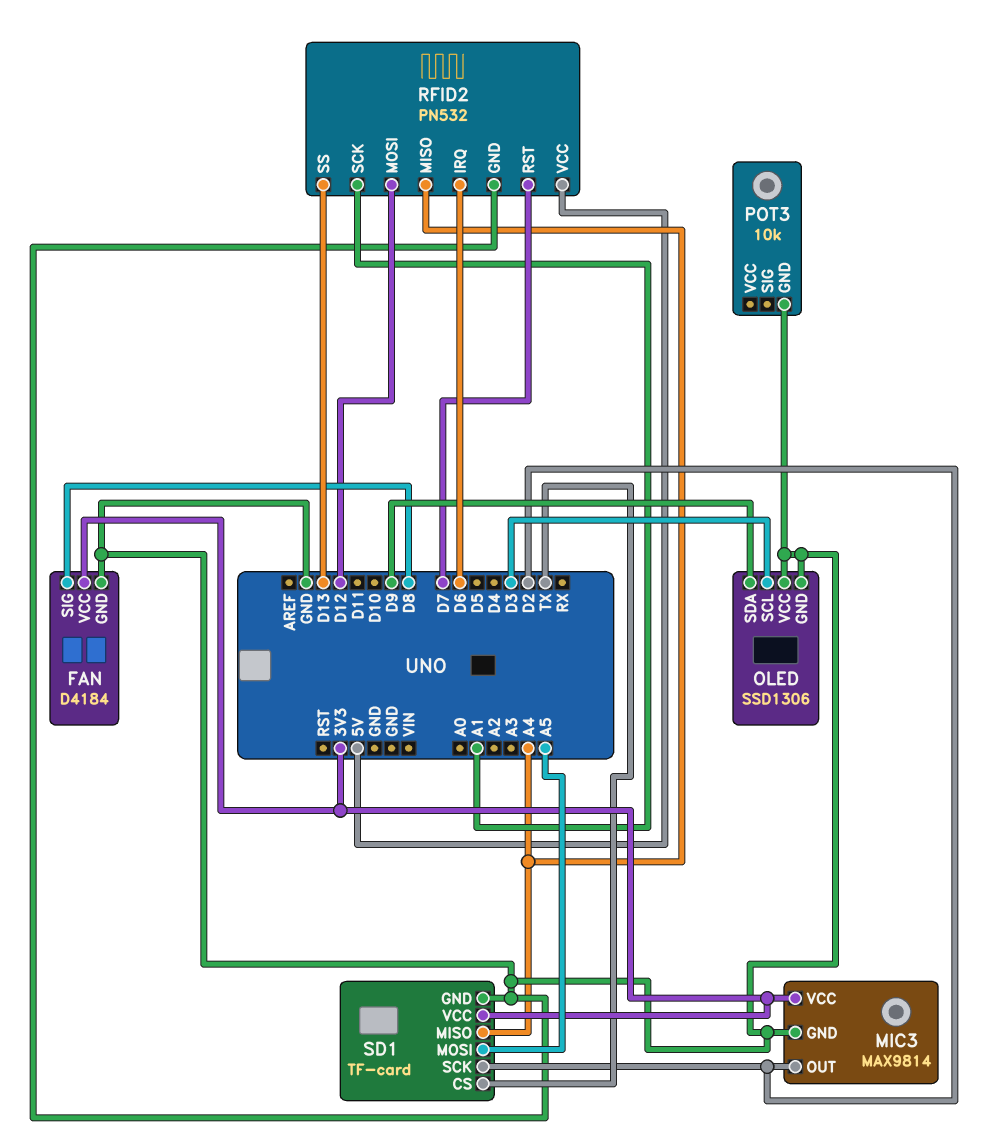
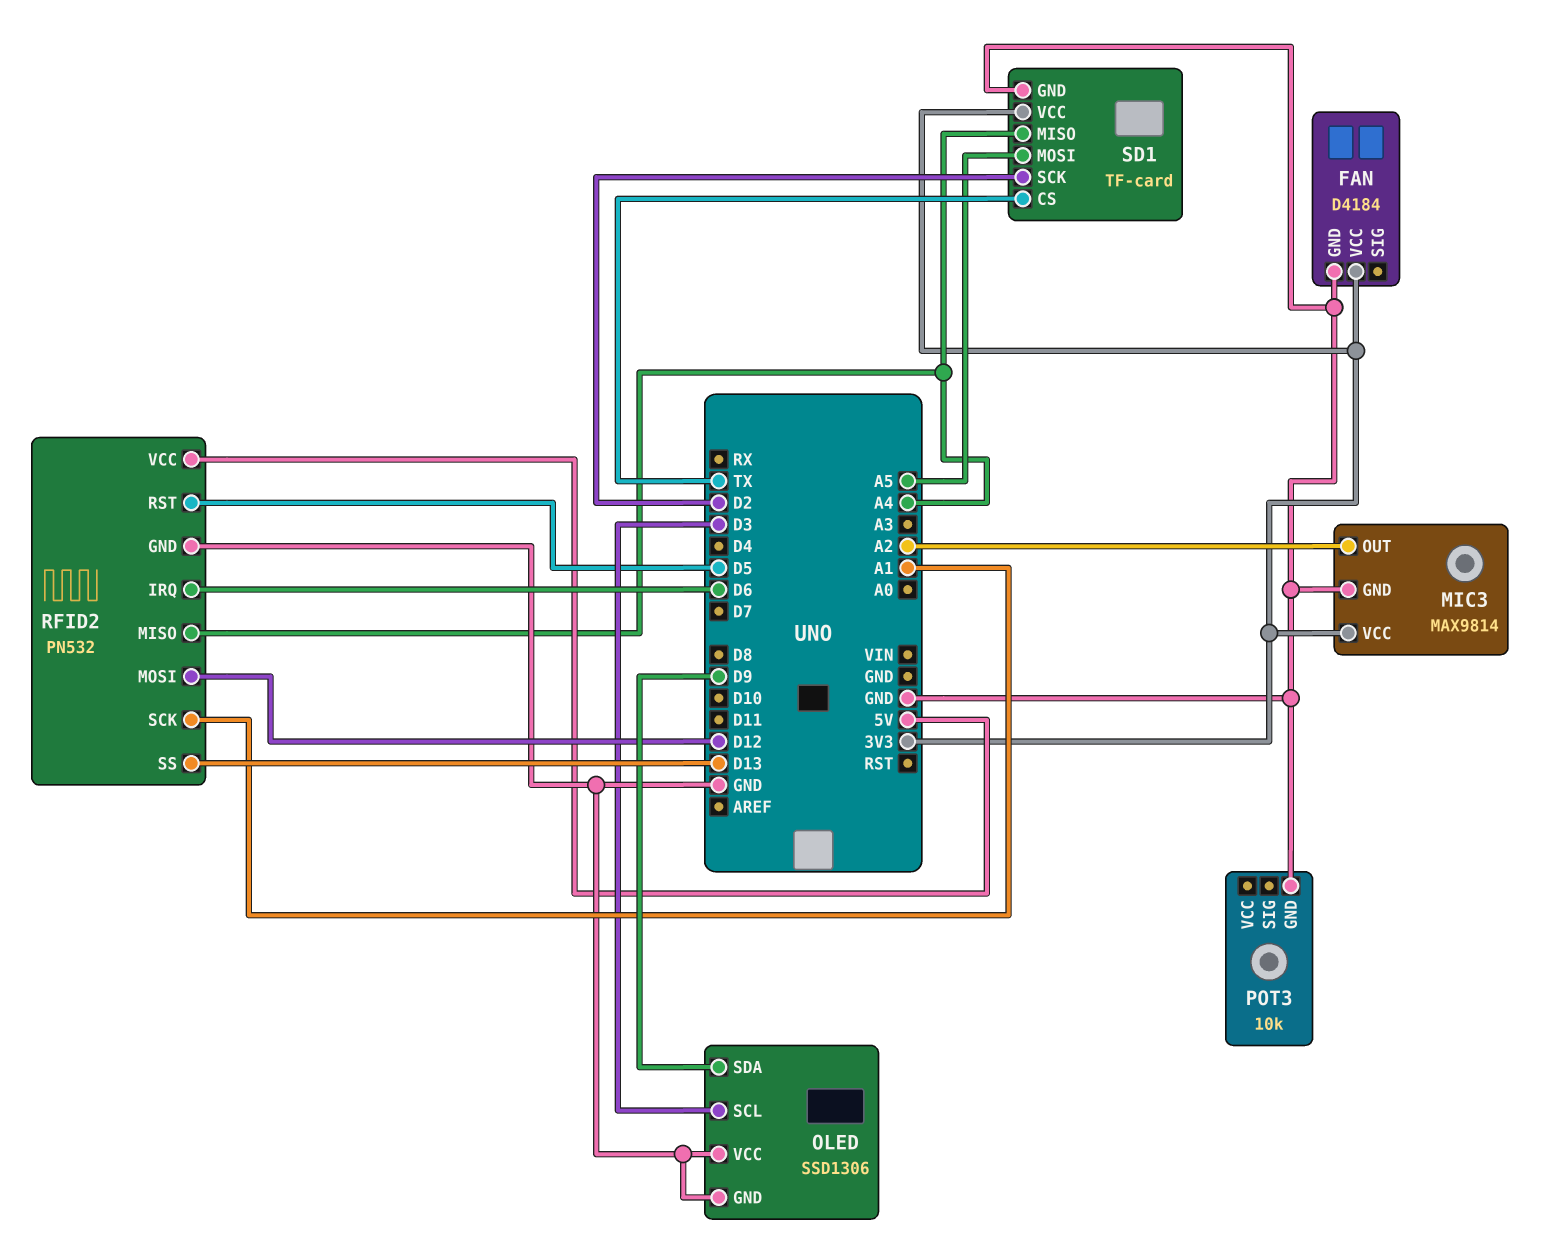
FAN pin SIG: D8 -> none
MIC3 pin OUT: D2 -> A2
RFID2 pin RST: D7 -> D5

